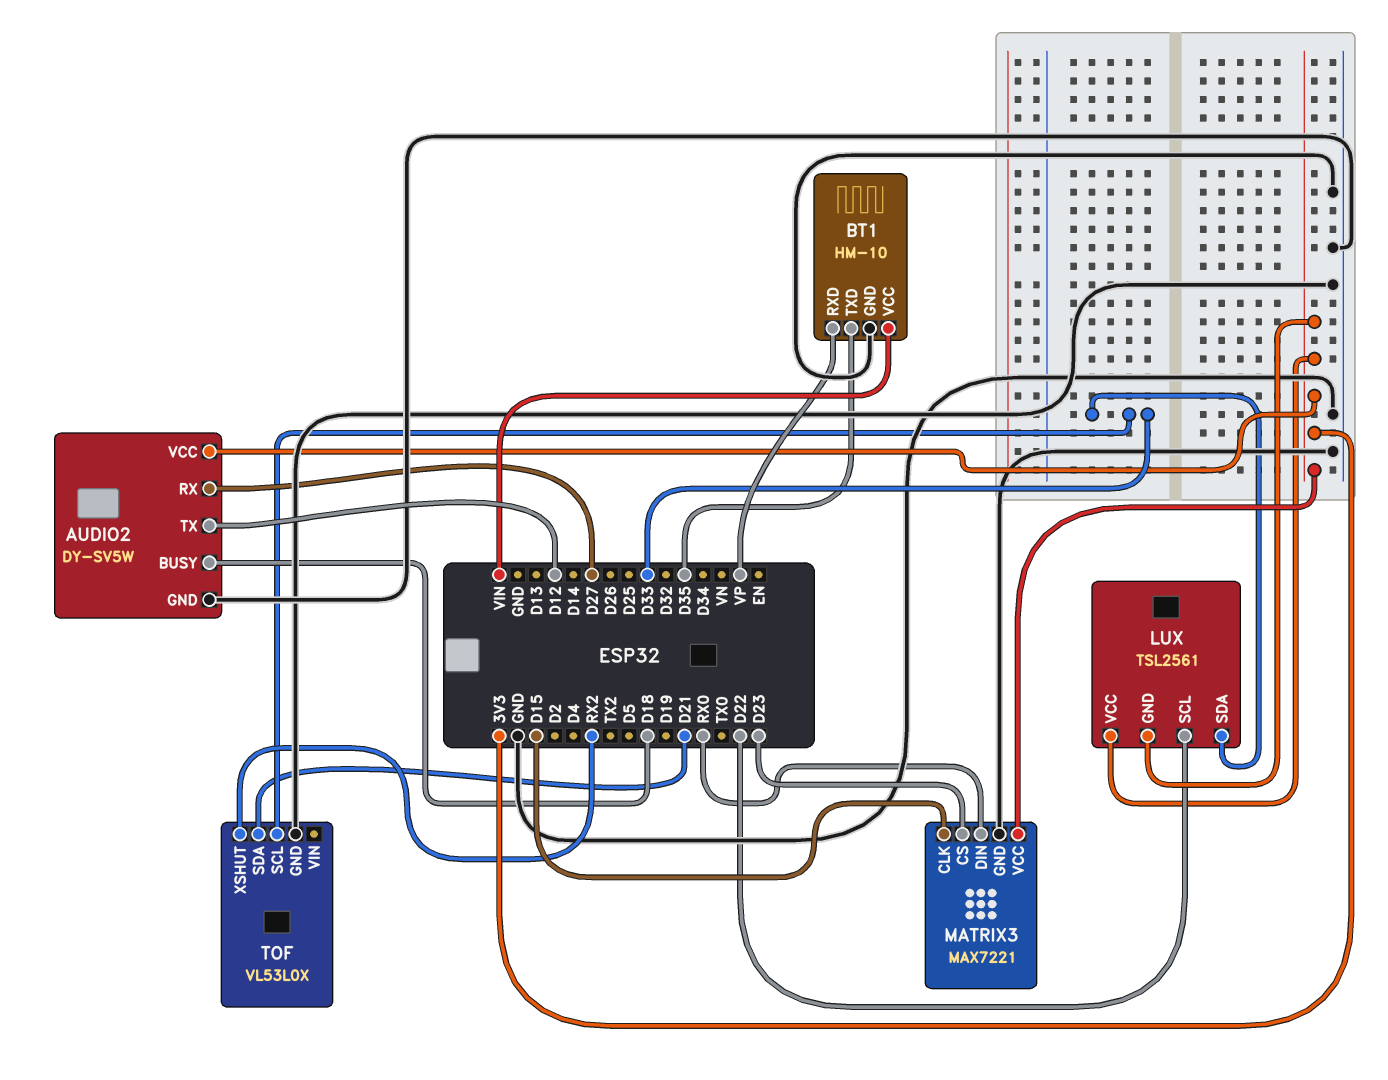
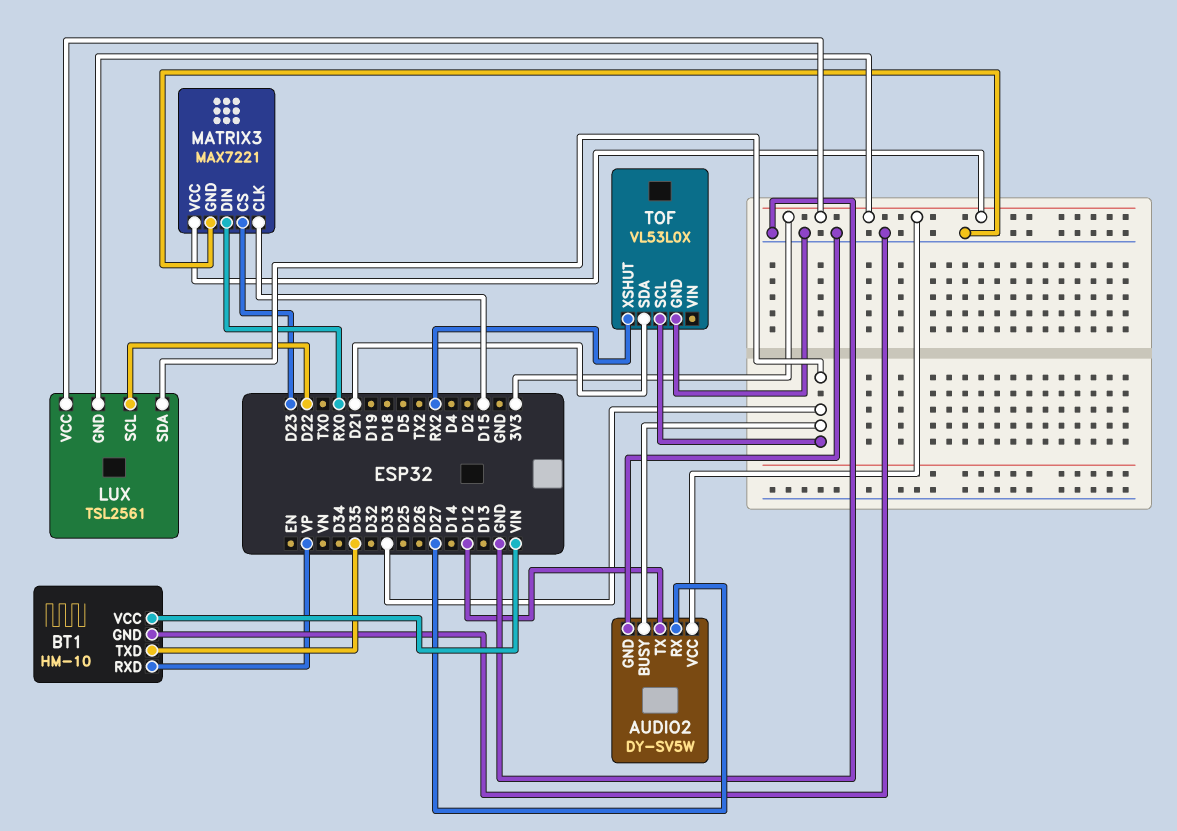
AUDIO2 pin BUSY: D18 -> D33

